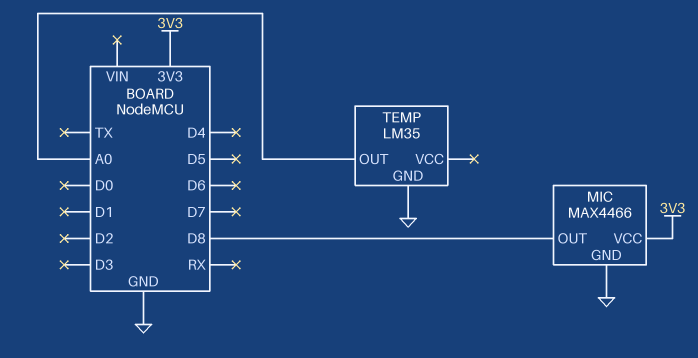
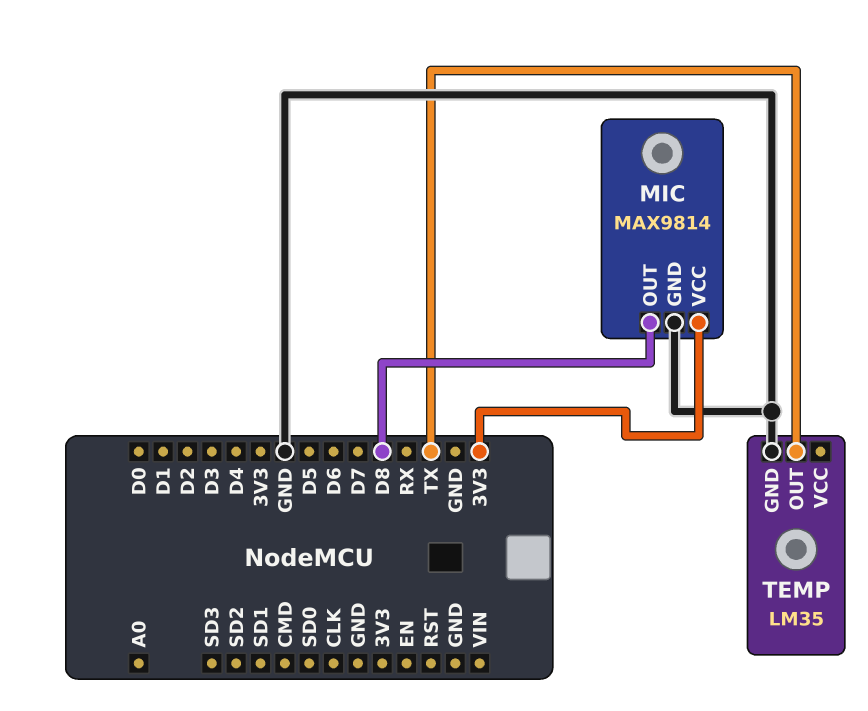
MIC: MAX4466 -> MAX9814
TEMP pin OUT: A0 -> TX

